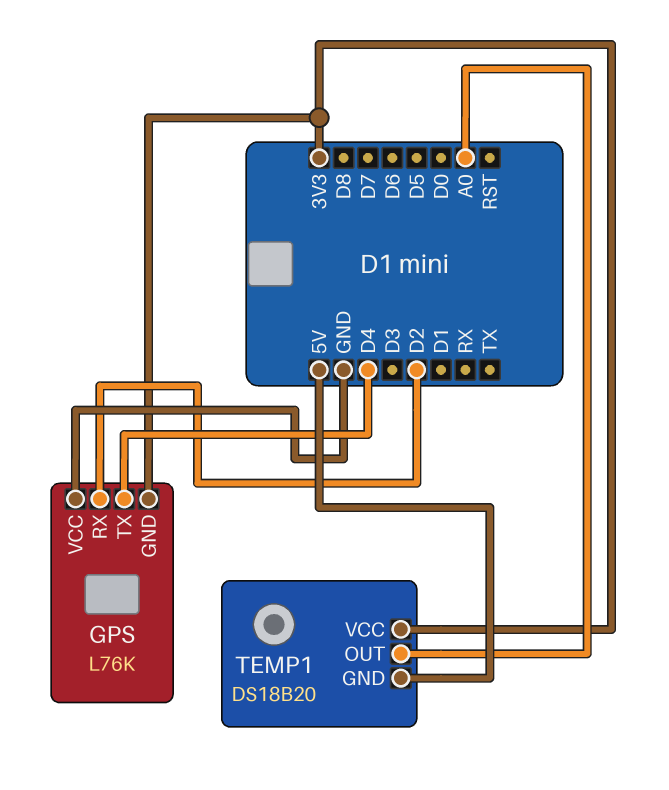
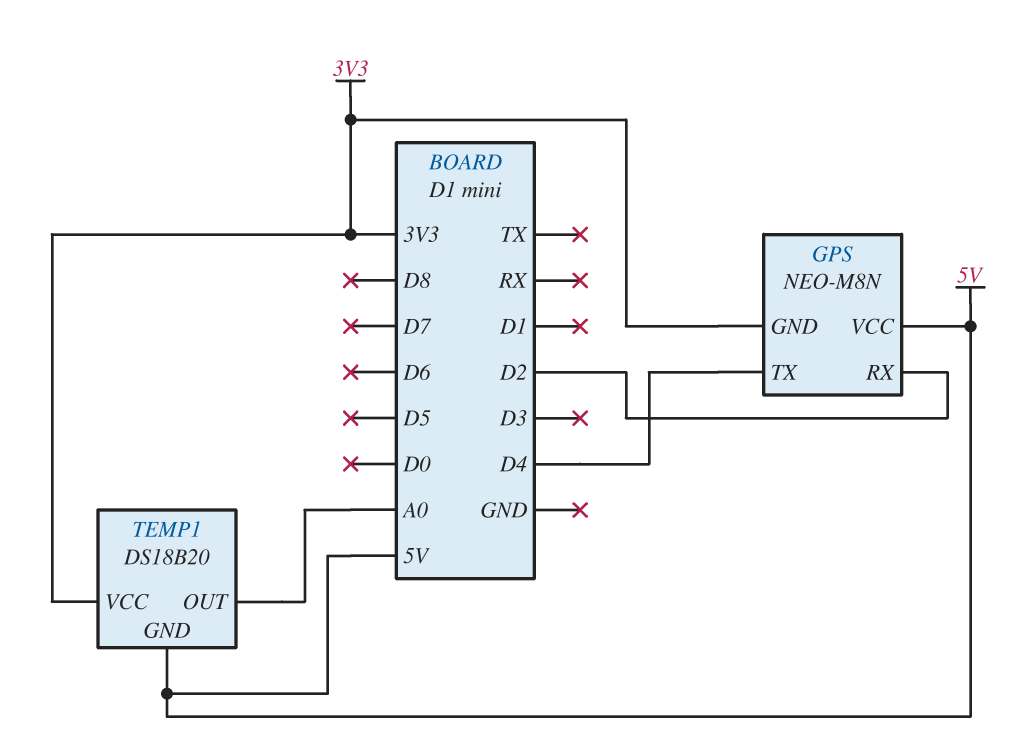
GPS: L76K -> NEO-M8N
GPS pin VCC: GND -> 5V

